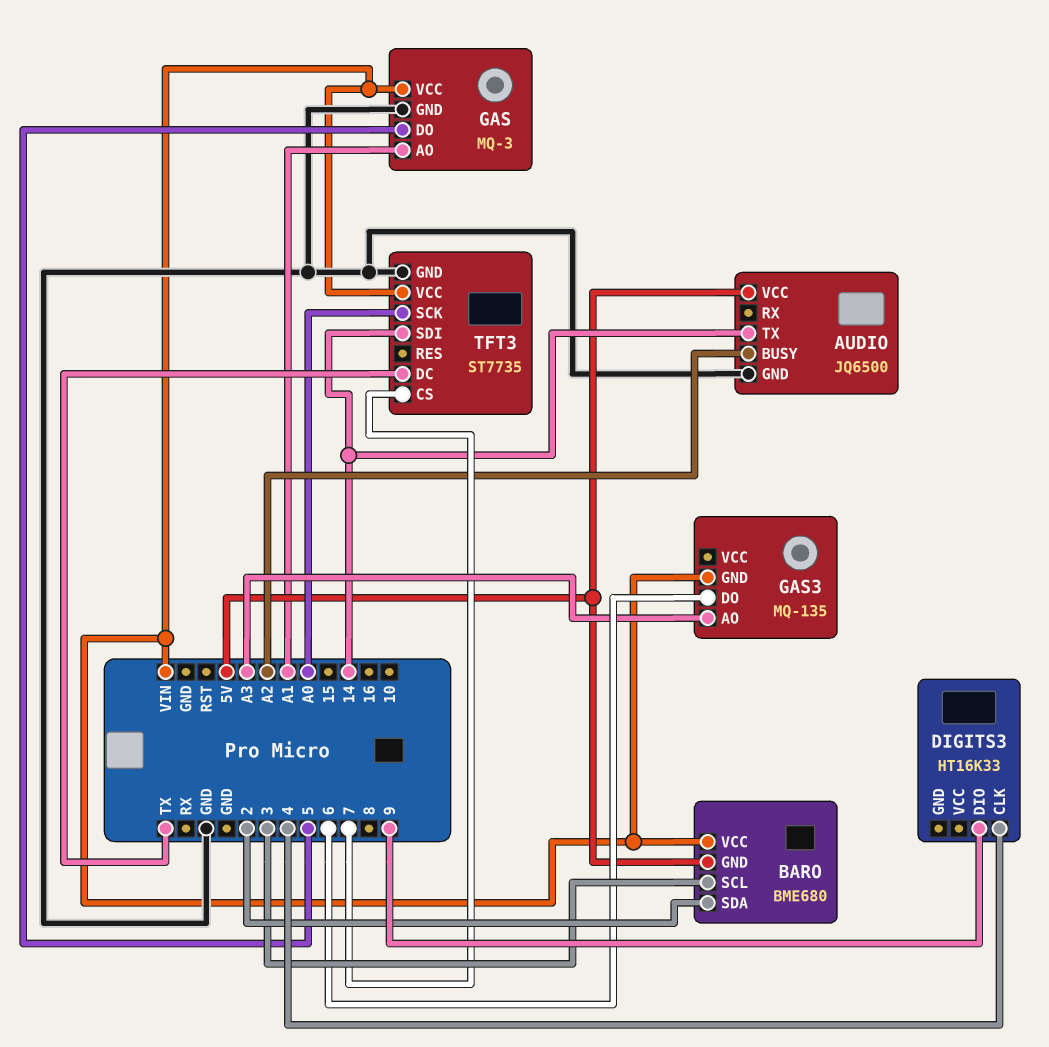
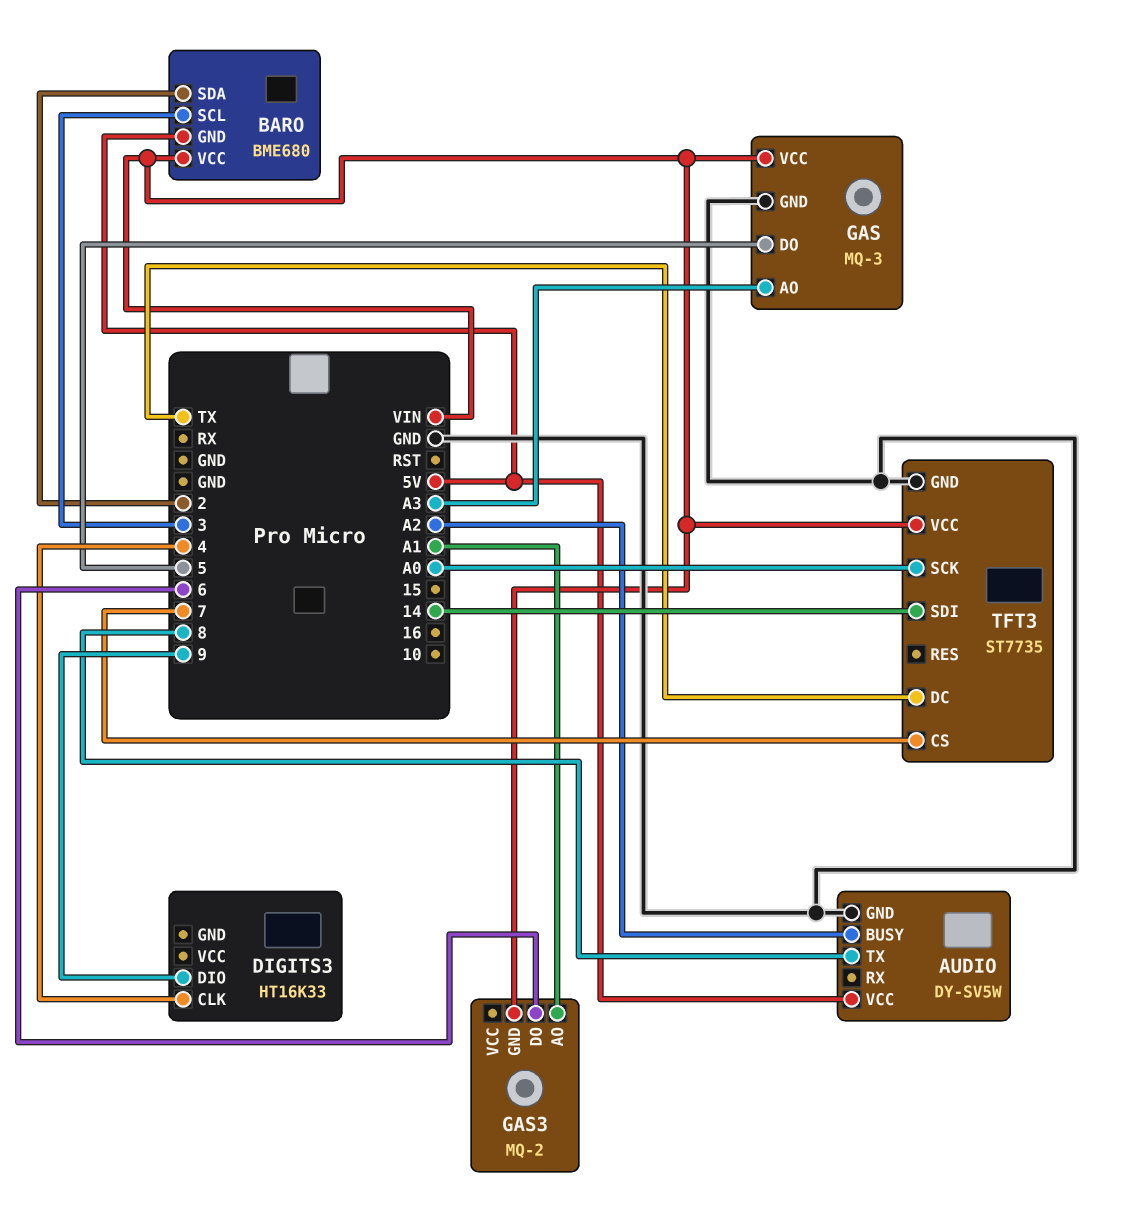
AUDIO: JQ6500 -> DY-SV5W
AUDIO pin TX: 14 -> 8
GAS pin AO: A1 -> A3
GAS3: MQ-135 -> MQ-2
GAS3 pin AO: A3 -> A1

